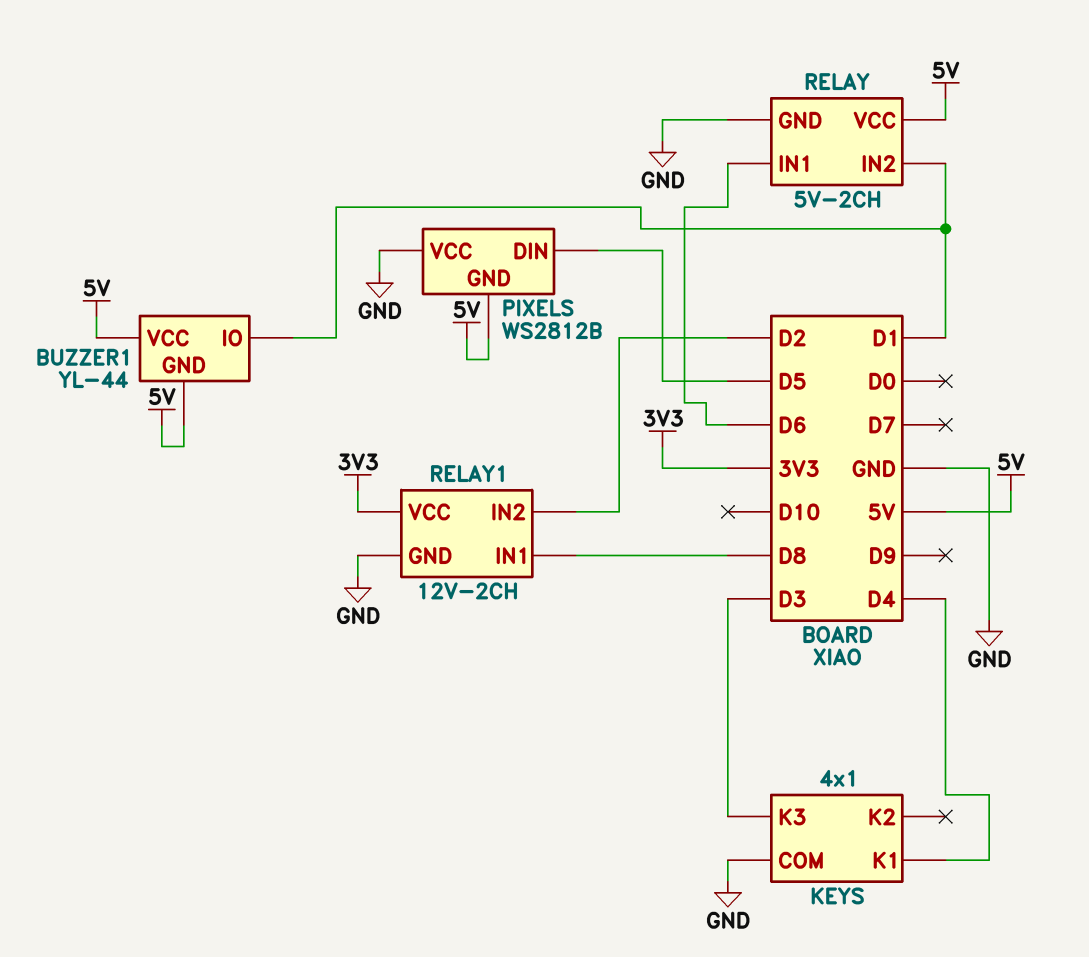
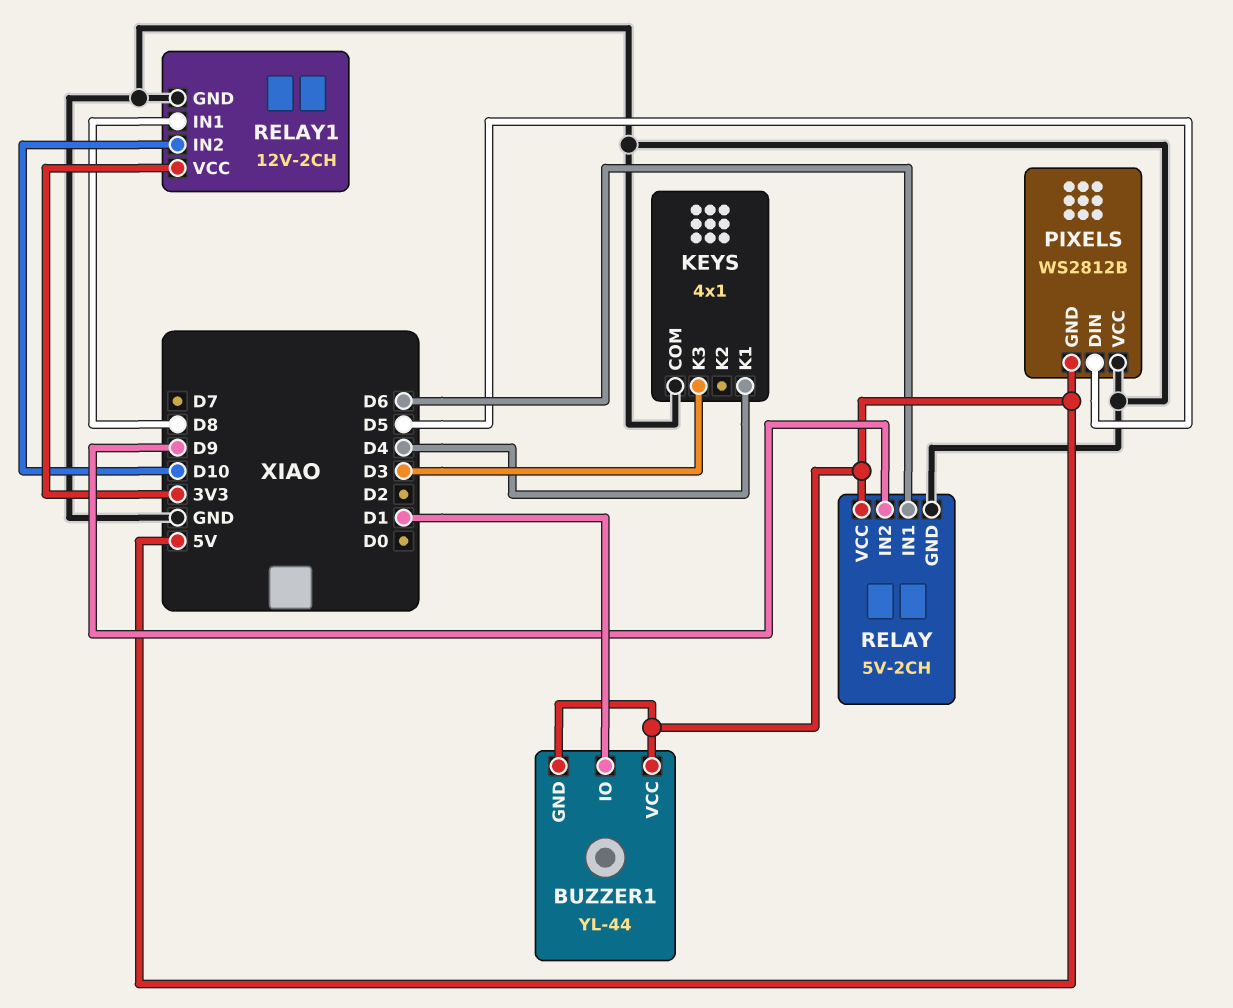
RELAY pin IN2: D1 -> D9
RELAY1 pin IN2: D2 -> D10

